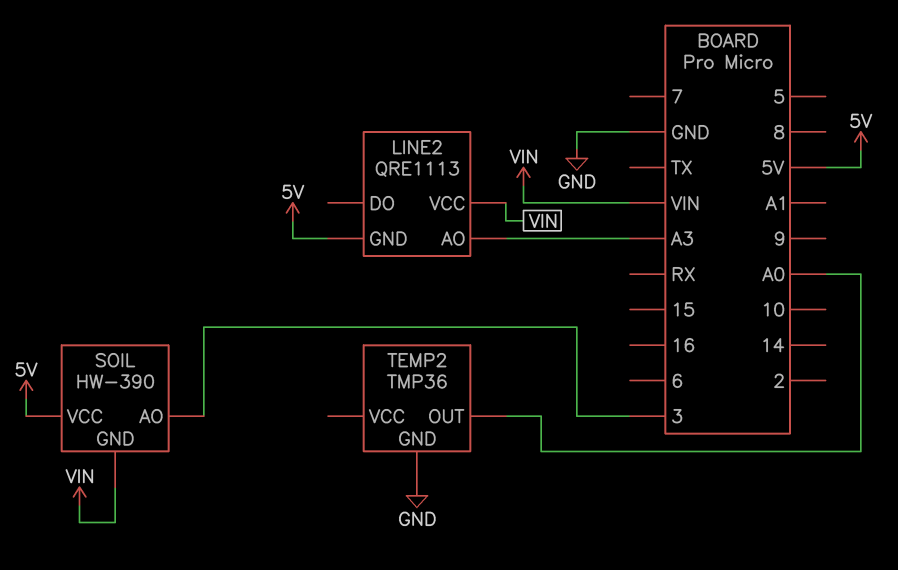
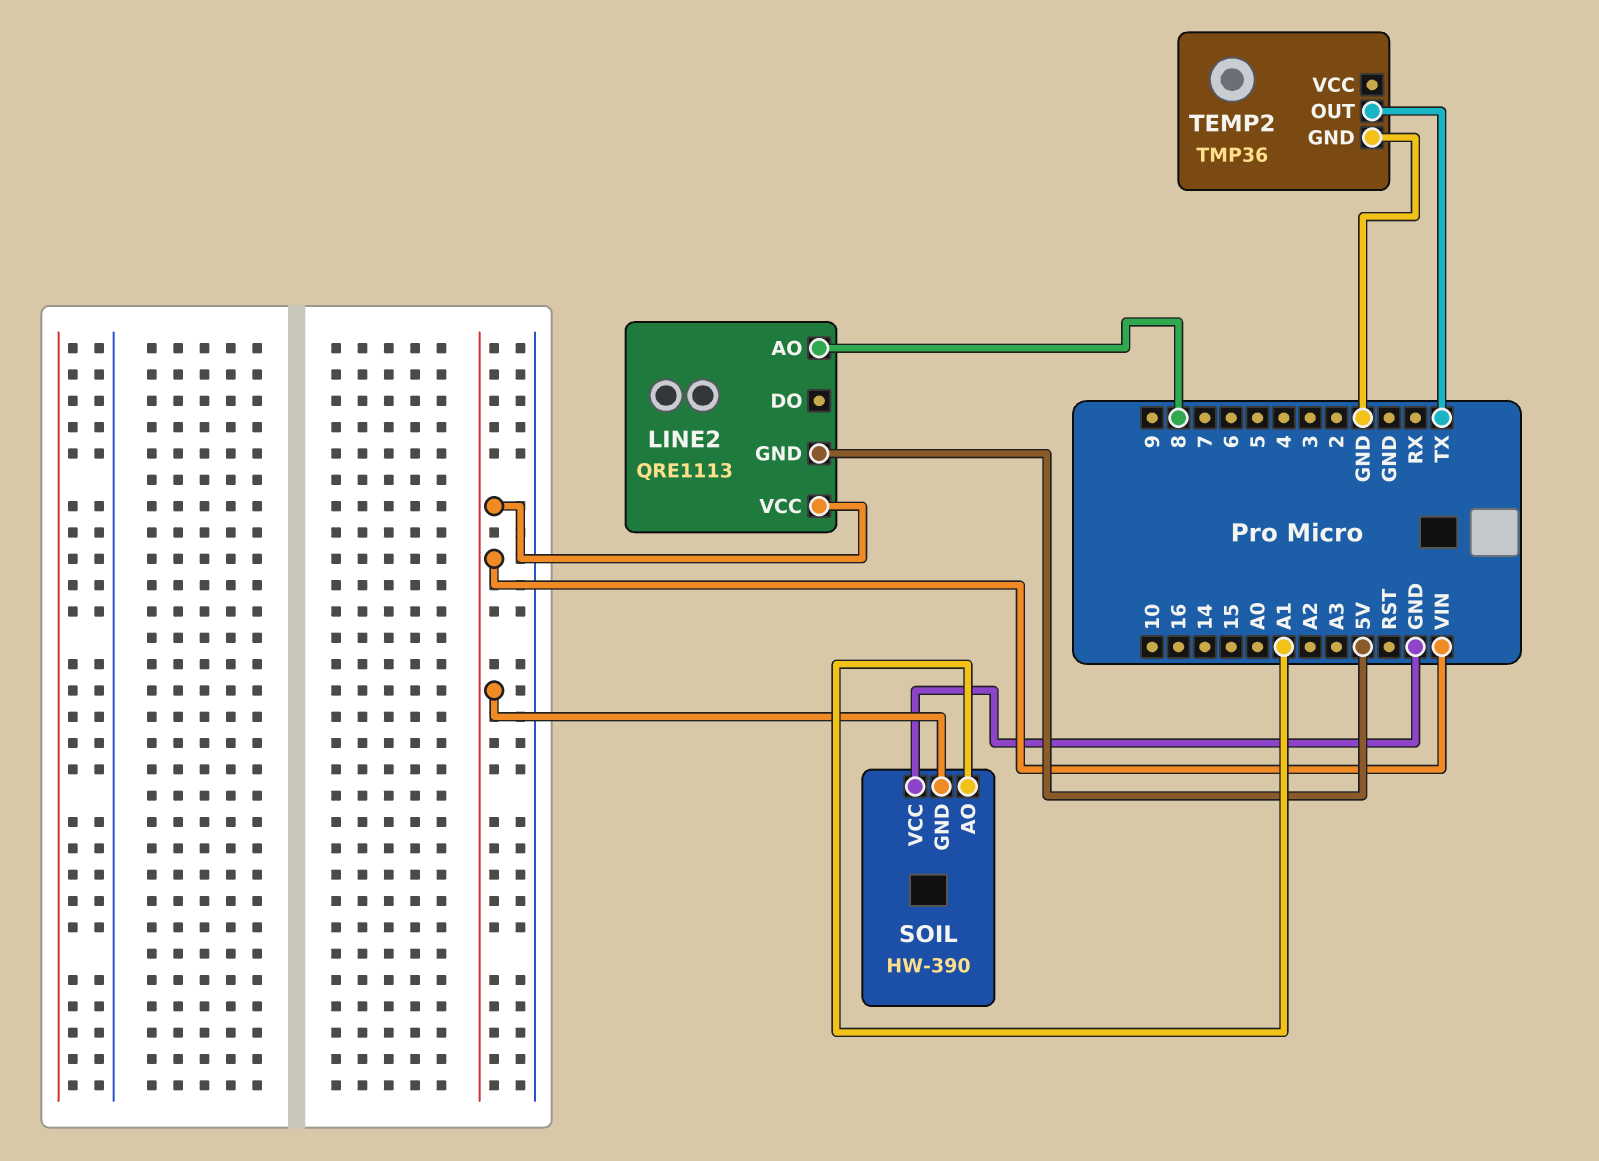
LINE2 pin AO: A3 -> 8
SOIL pin AO: 3 -> A1
SOIL pin VCC: 5V -> GND
TEMP2 pin OUT: A0 -> TX

